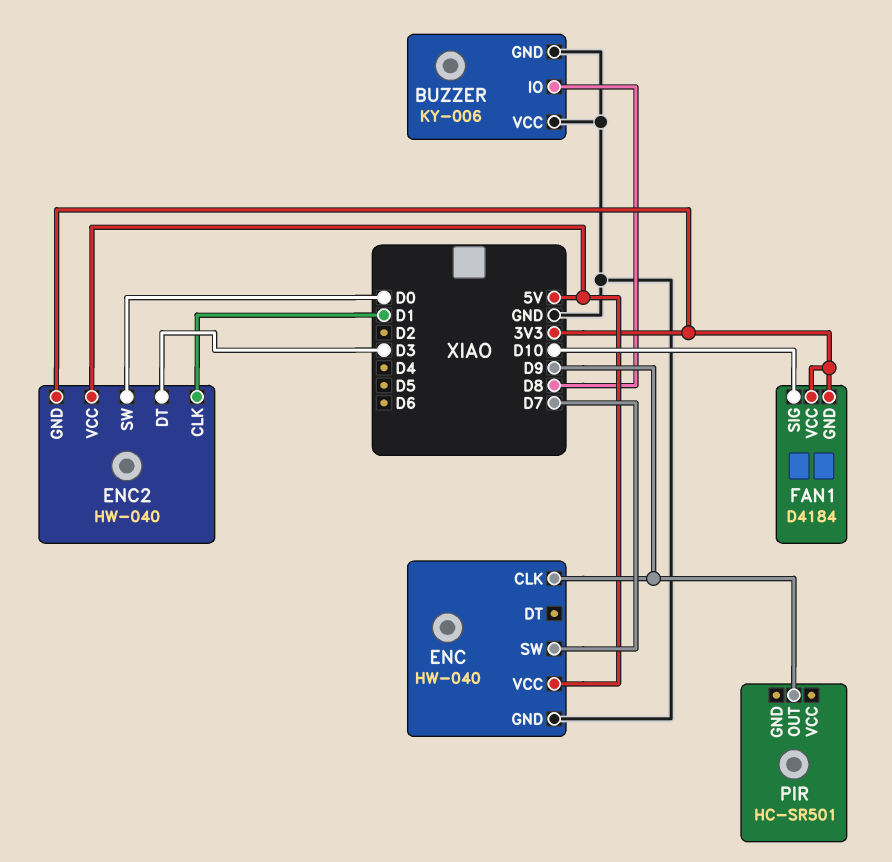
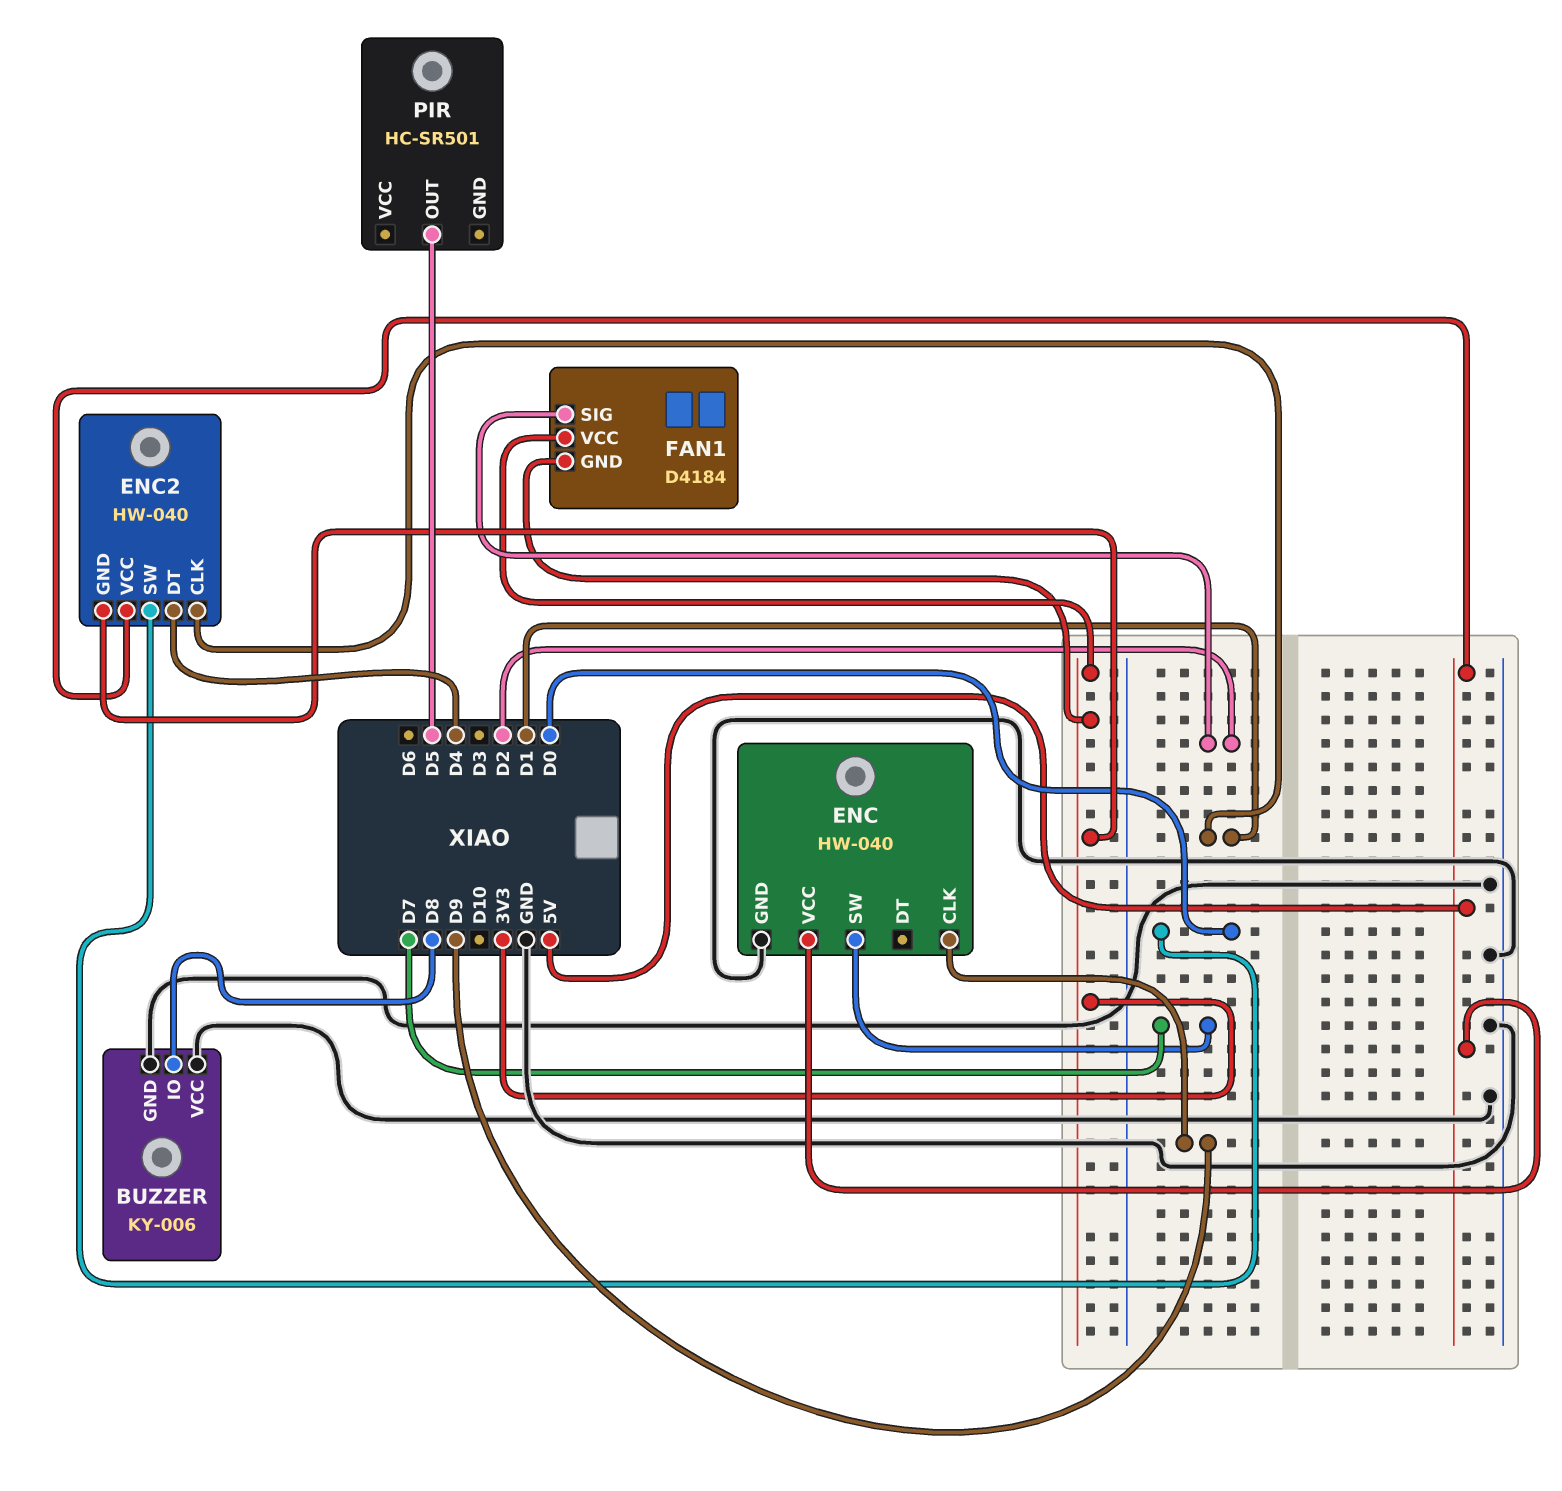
ENC2 pin DT: D3 -> D4
FAN1 pin SIG: D10 -> D2
PIR pin OUT: D9 -> D5

